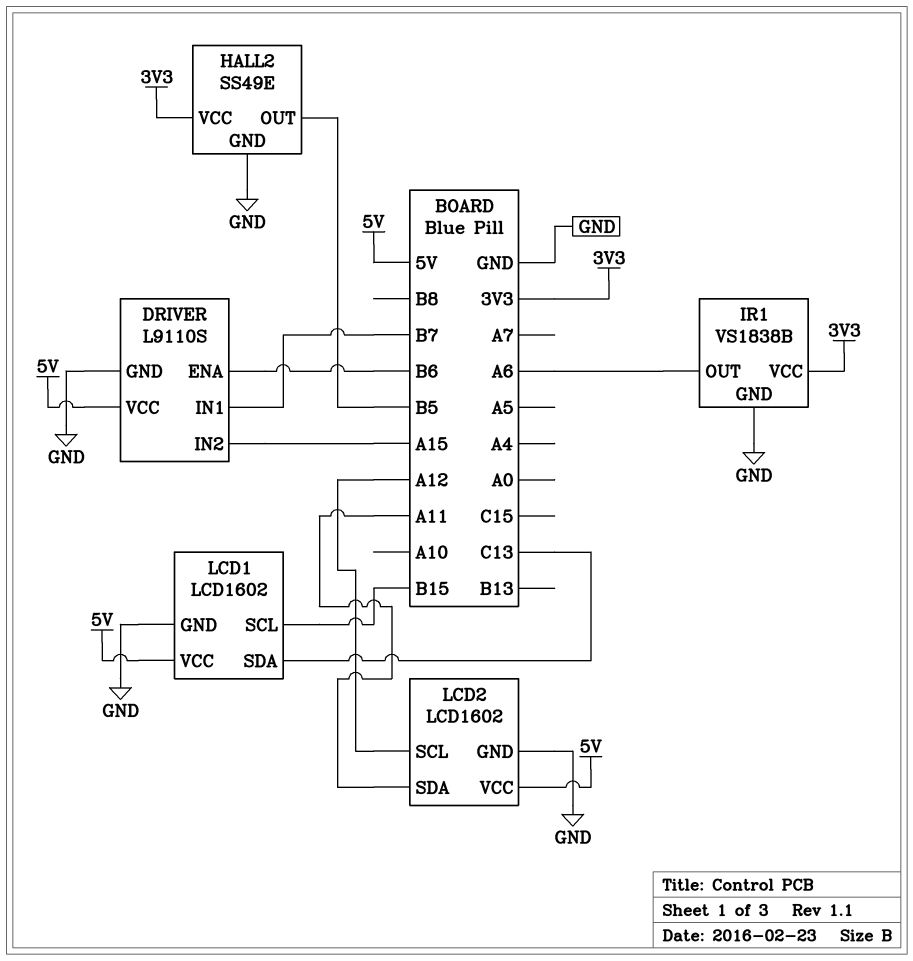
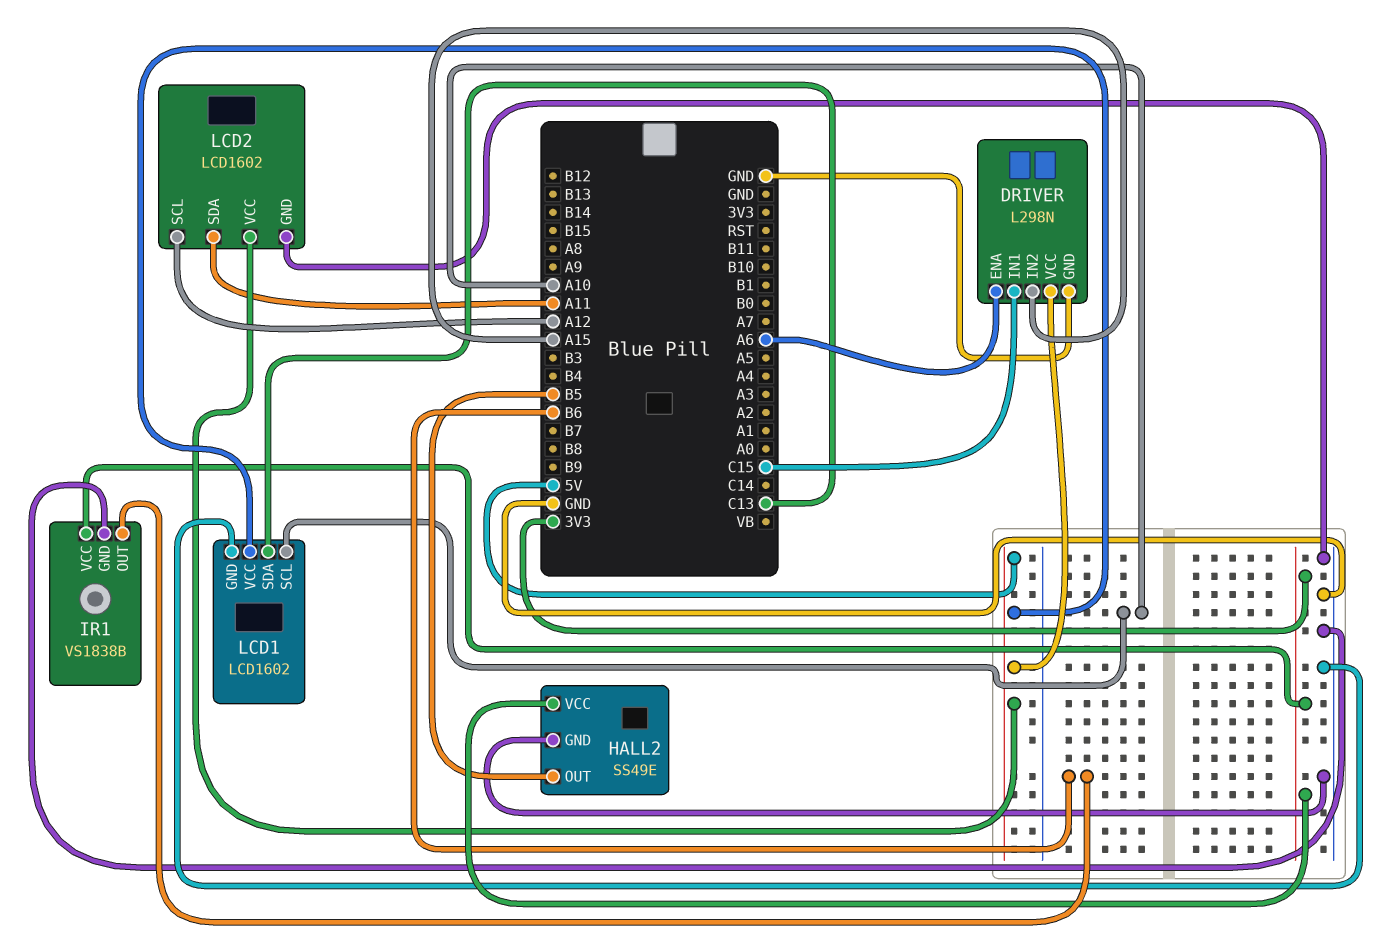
DRIVER: L9110S -> L298N
DRIVER pin ENA: B6 -> A6
DRIVER pin IN1: B7 -> C15
IR1 pin OUT: A6 -> B6
LCD1 pin SCL: B15 -> A10

